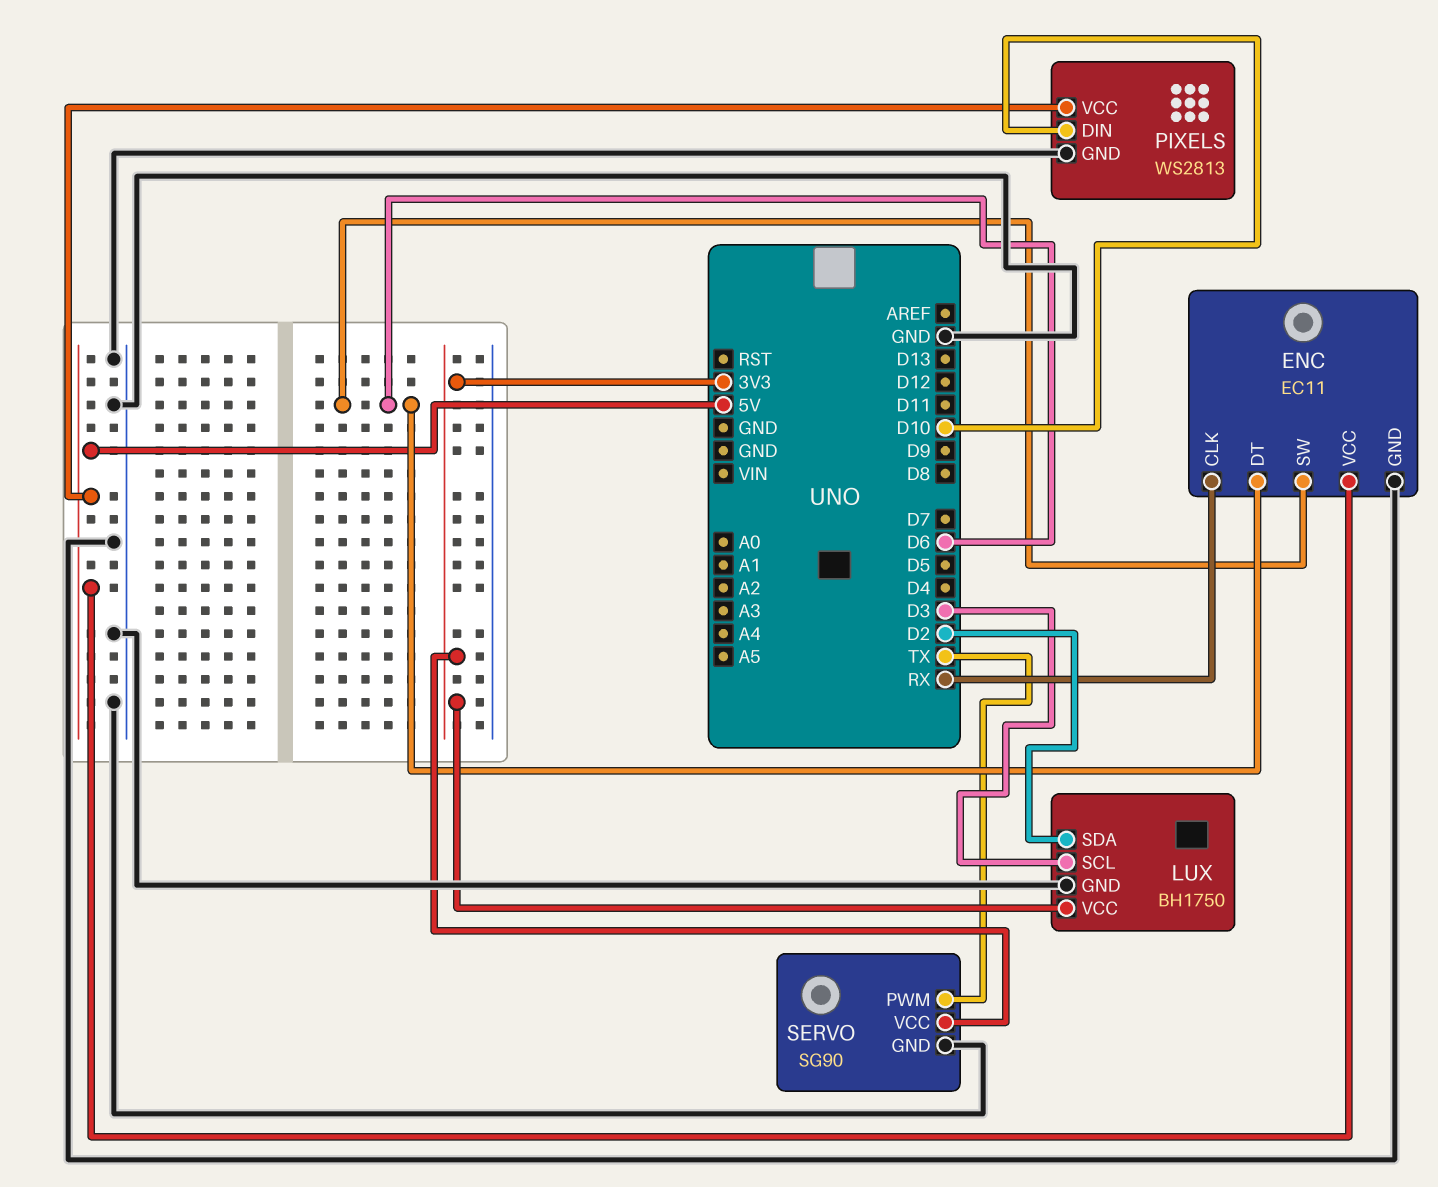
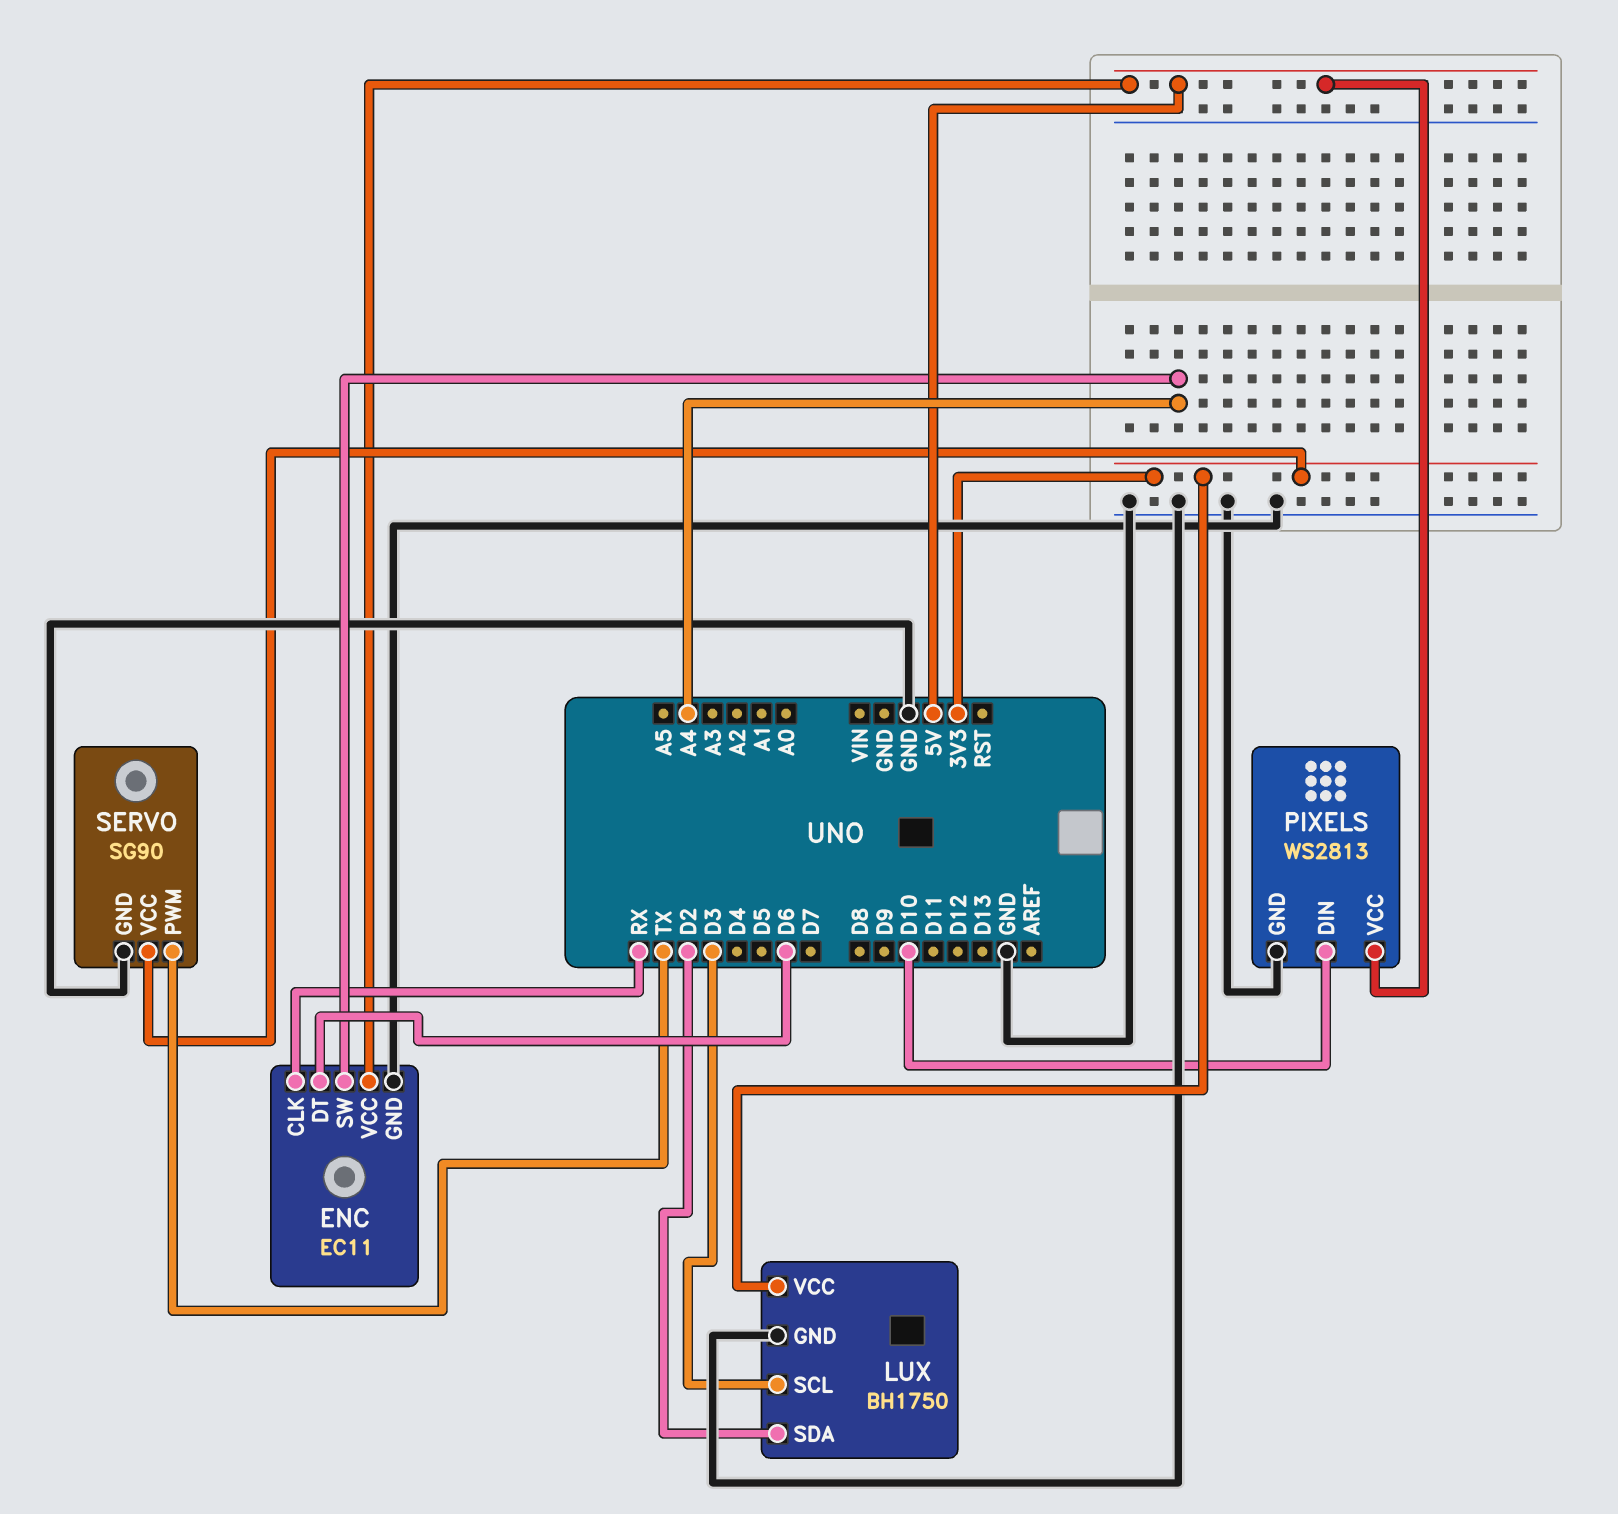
ENC pin SW: D6 -> A4

